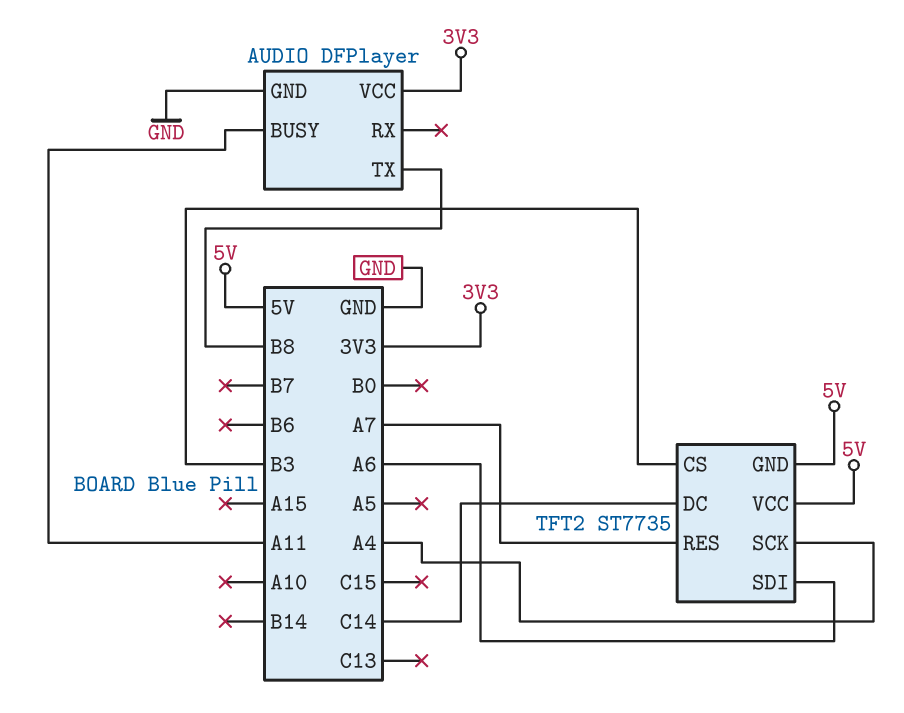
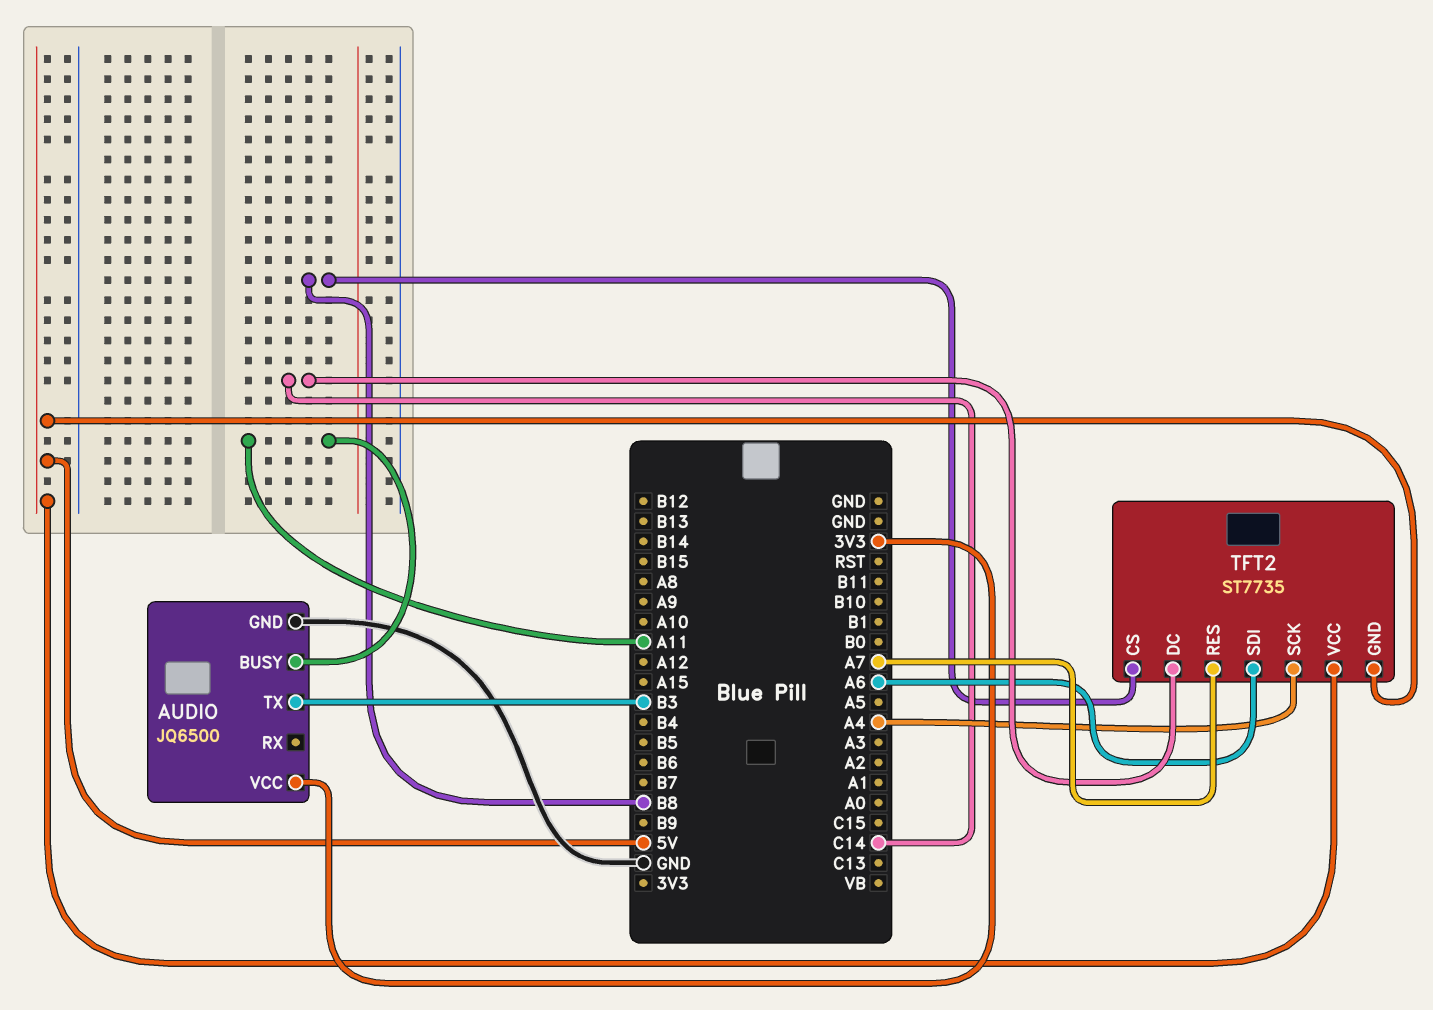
AUDIO: DFPlayer -> JQ6500
AUDIO pin TX: B8 -> B3
TFT2 pin CS: B3 -> B8

